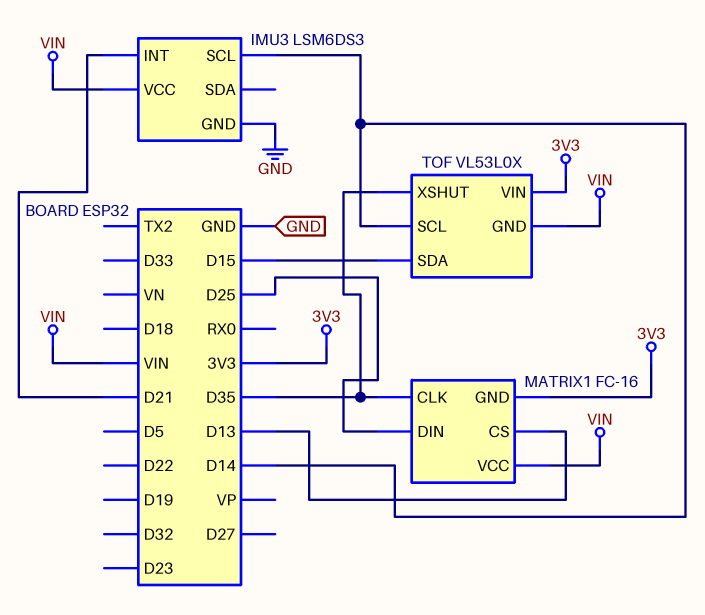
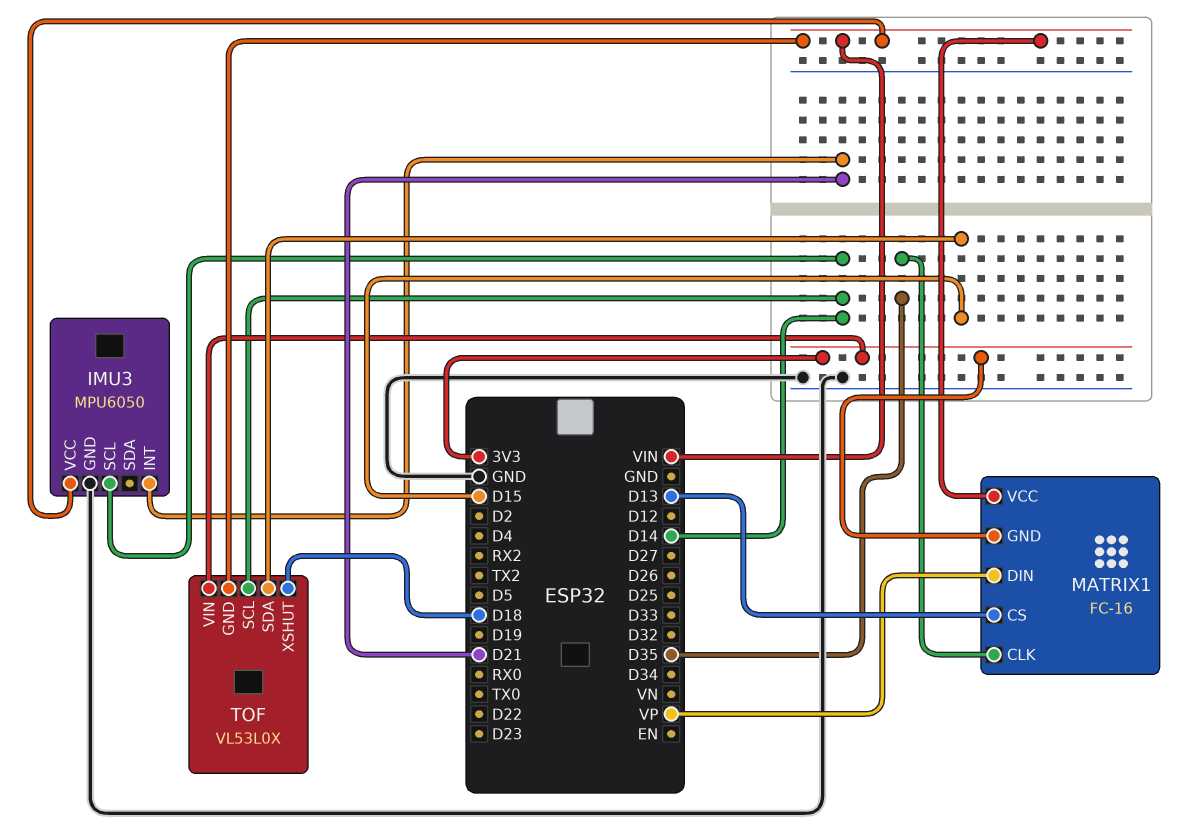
IMU3: LSM6DS3 -> MPU6050
MATRIX1 pin DIN: D25 -> VP
TOF pin XSHUT: D35 -> D18

